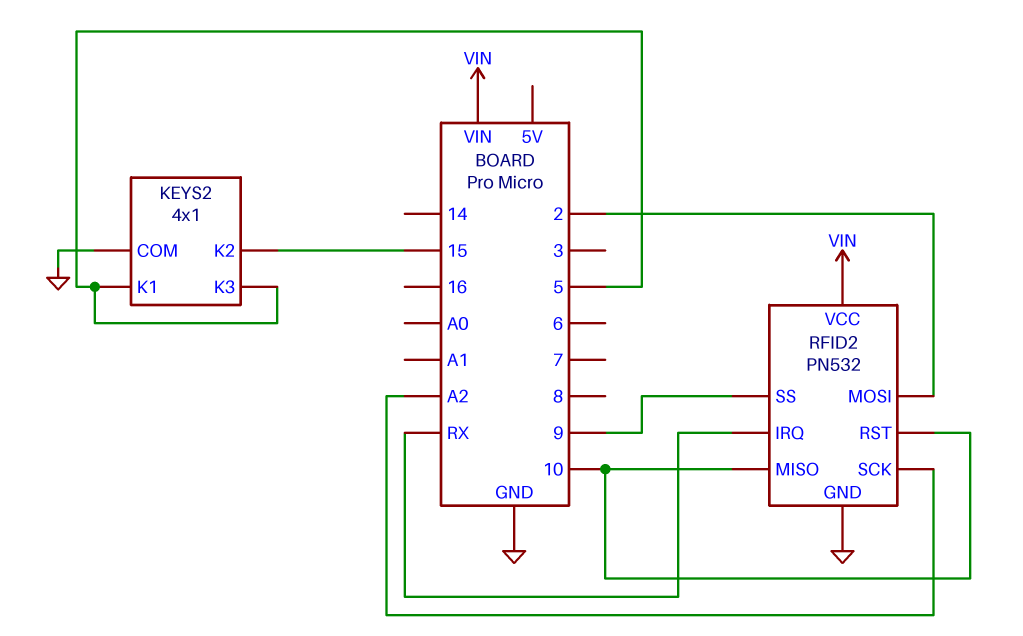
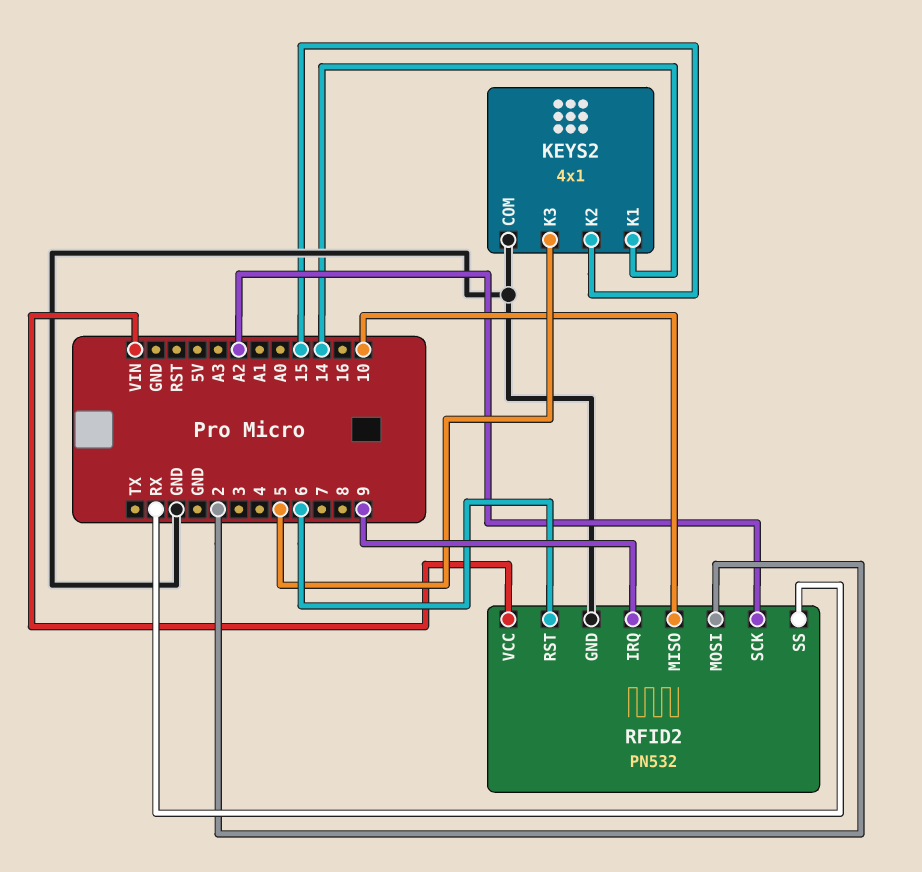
KEYS2 pin K1: 5 -> 14
RFID2 pin IRQ: RX -> 9
RFID2 pin RST: 10 -> 6
RFID2 pin SS: 9 -> RX

